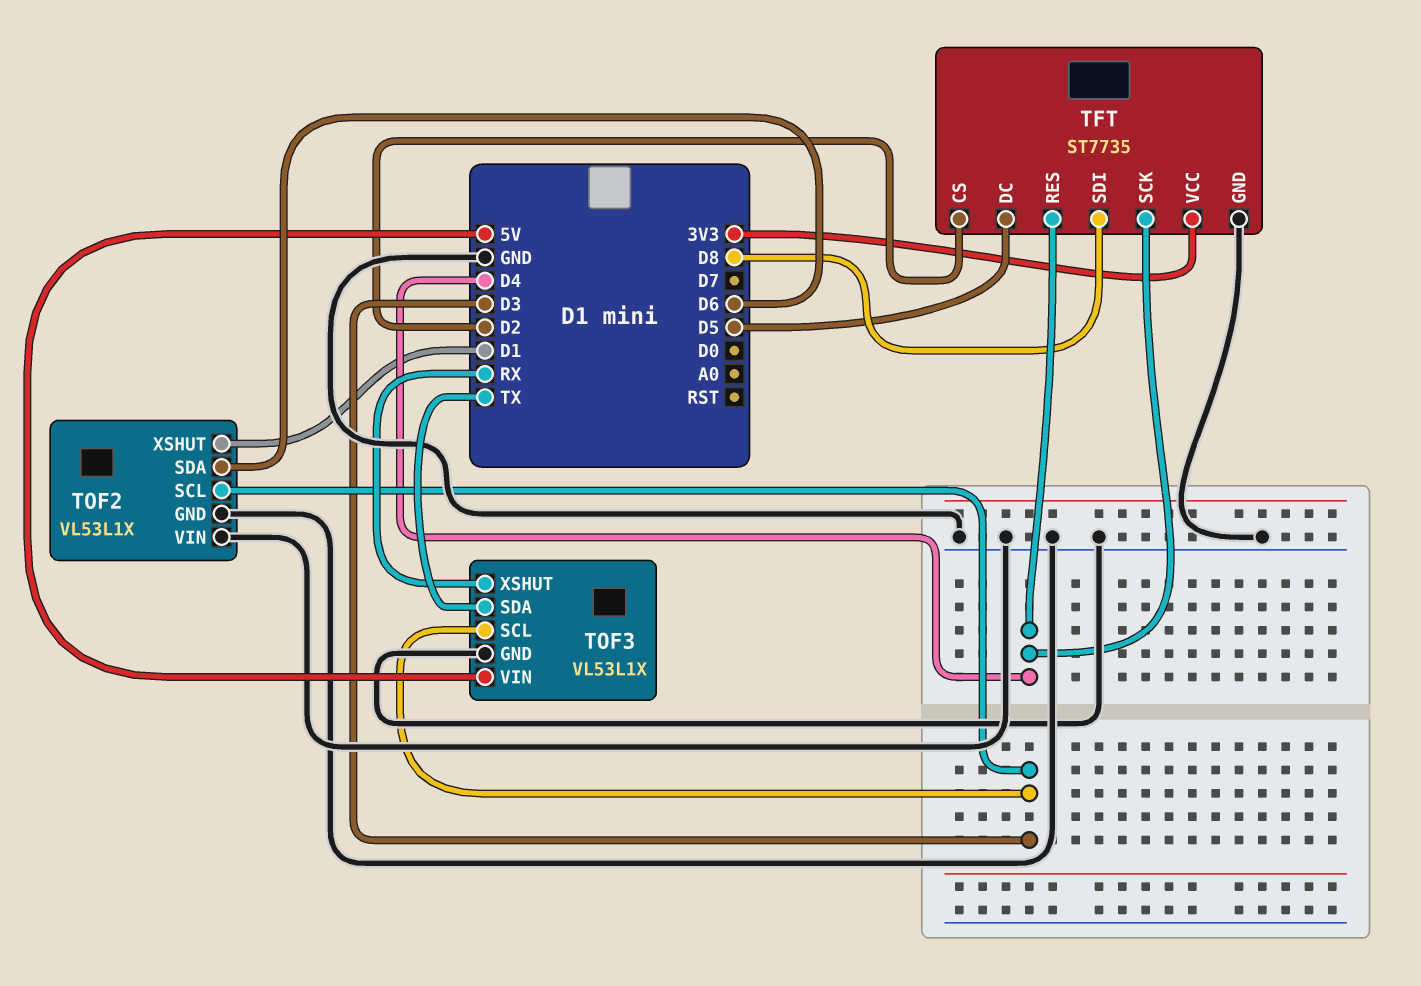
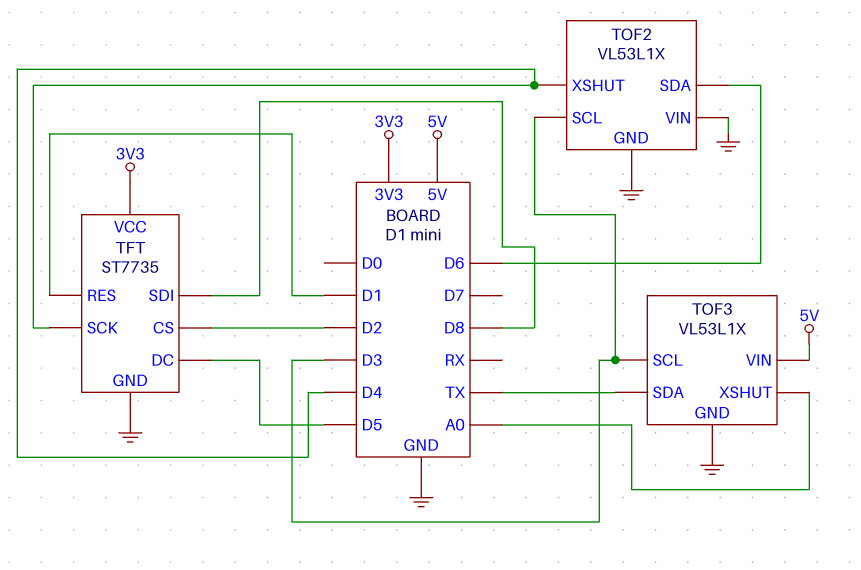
TFT pin RES: D4 -> D1
TOF2 pin XSHUT: D1 -> D4
TOF3 pin XSHUT: RX -> A0

